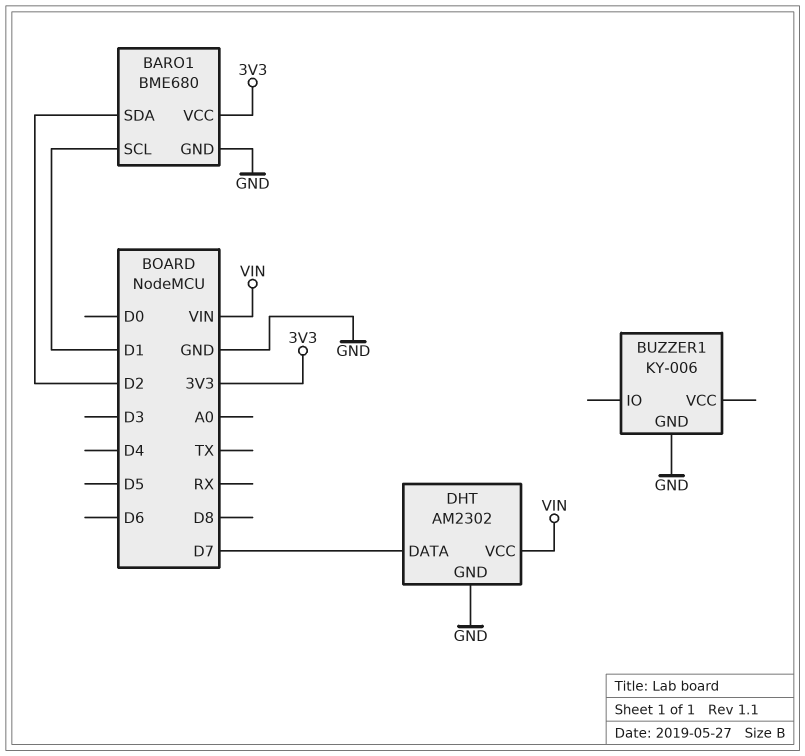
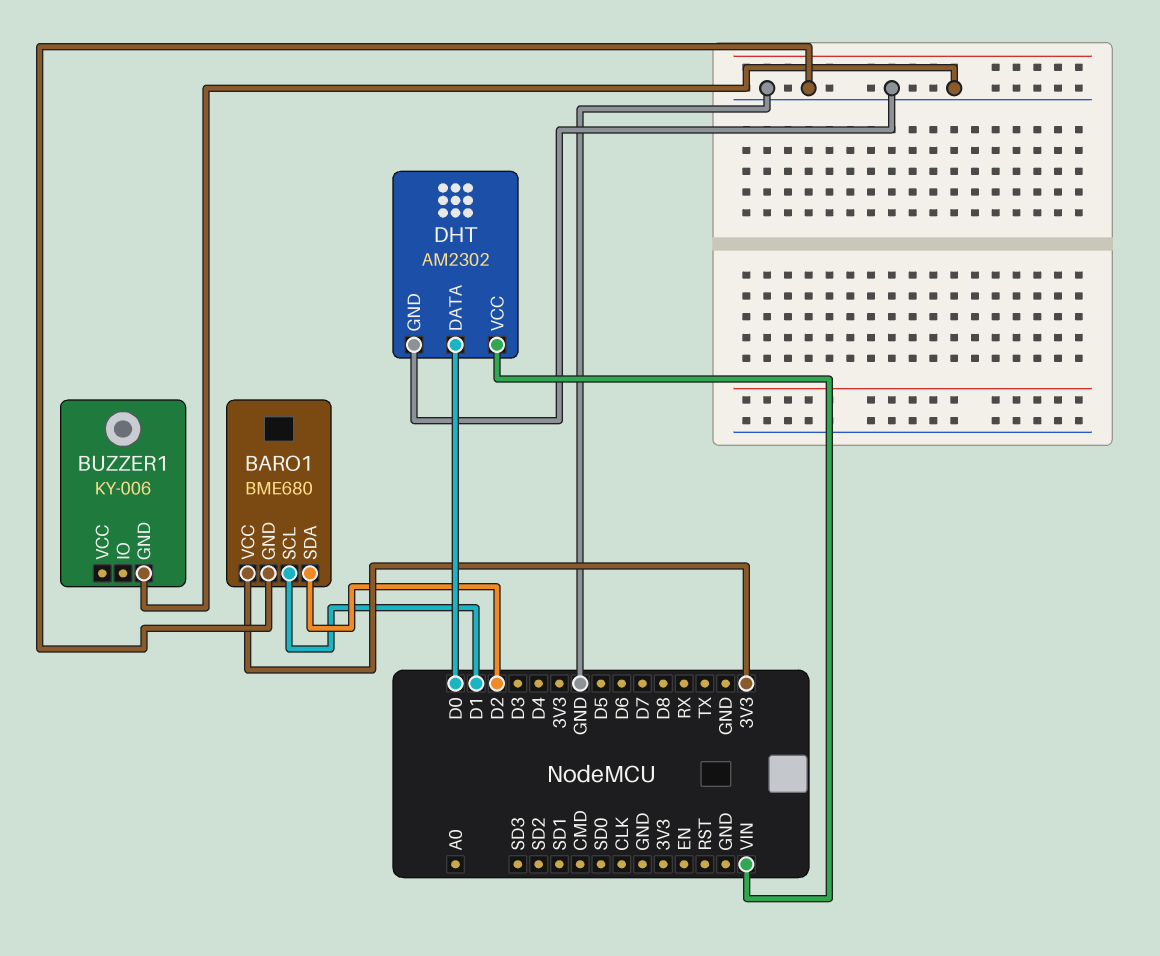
DHT pin DATA: D7 -> D0

